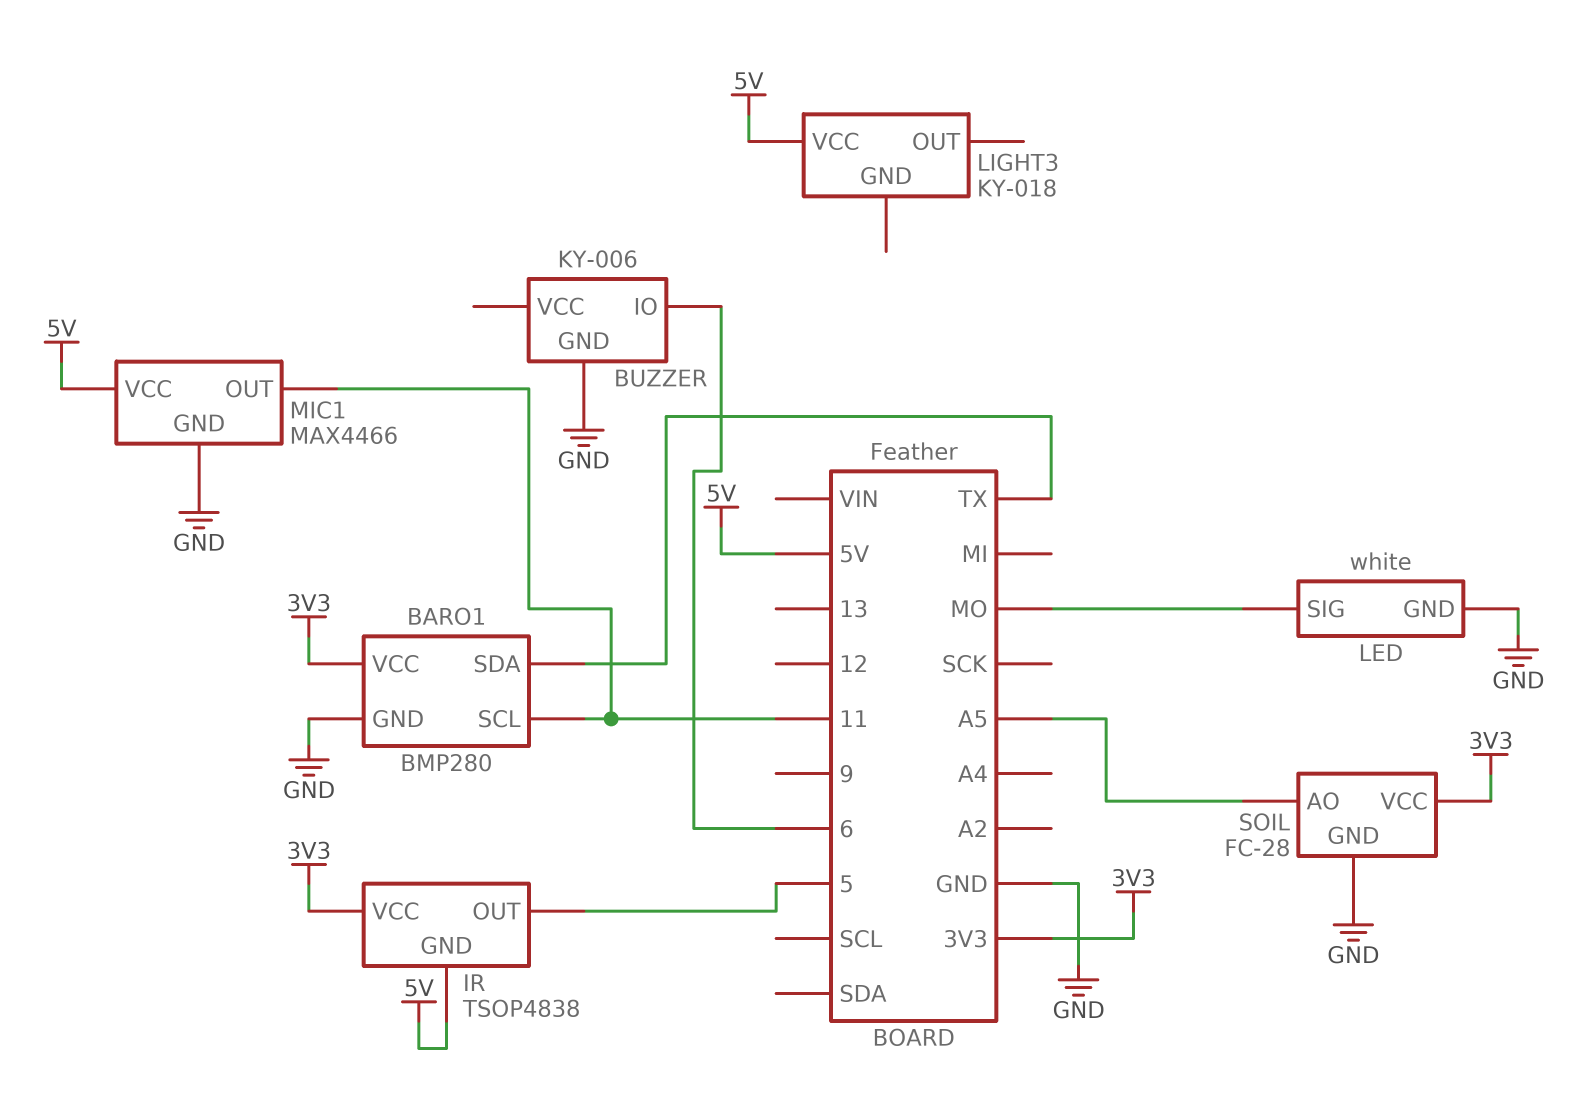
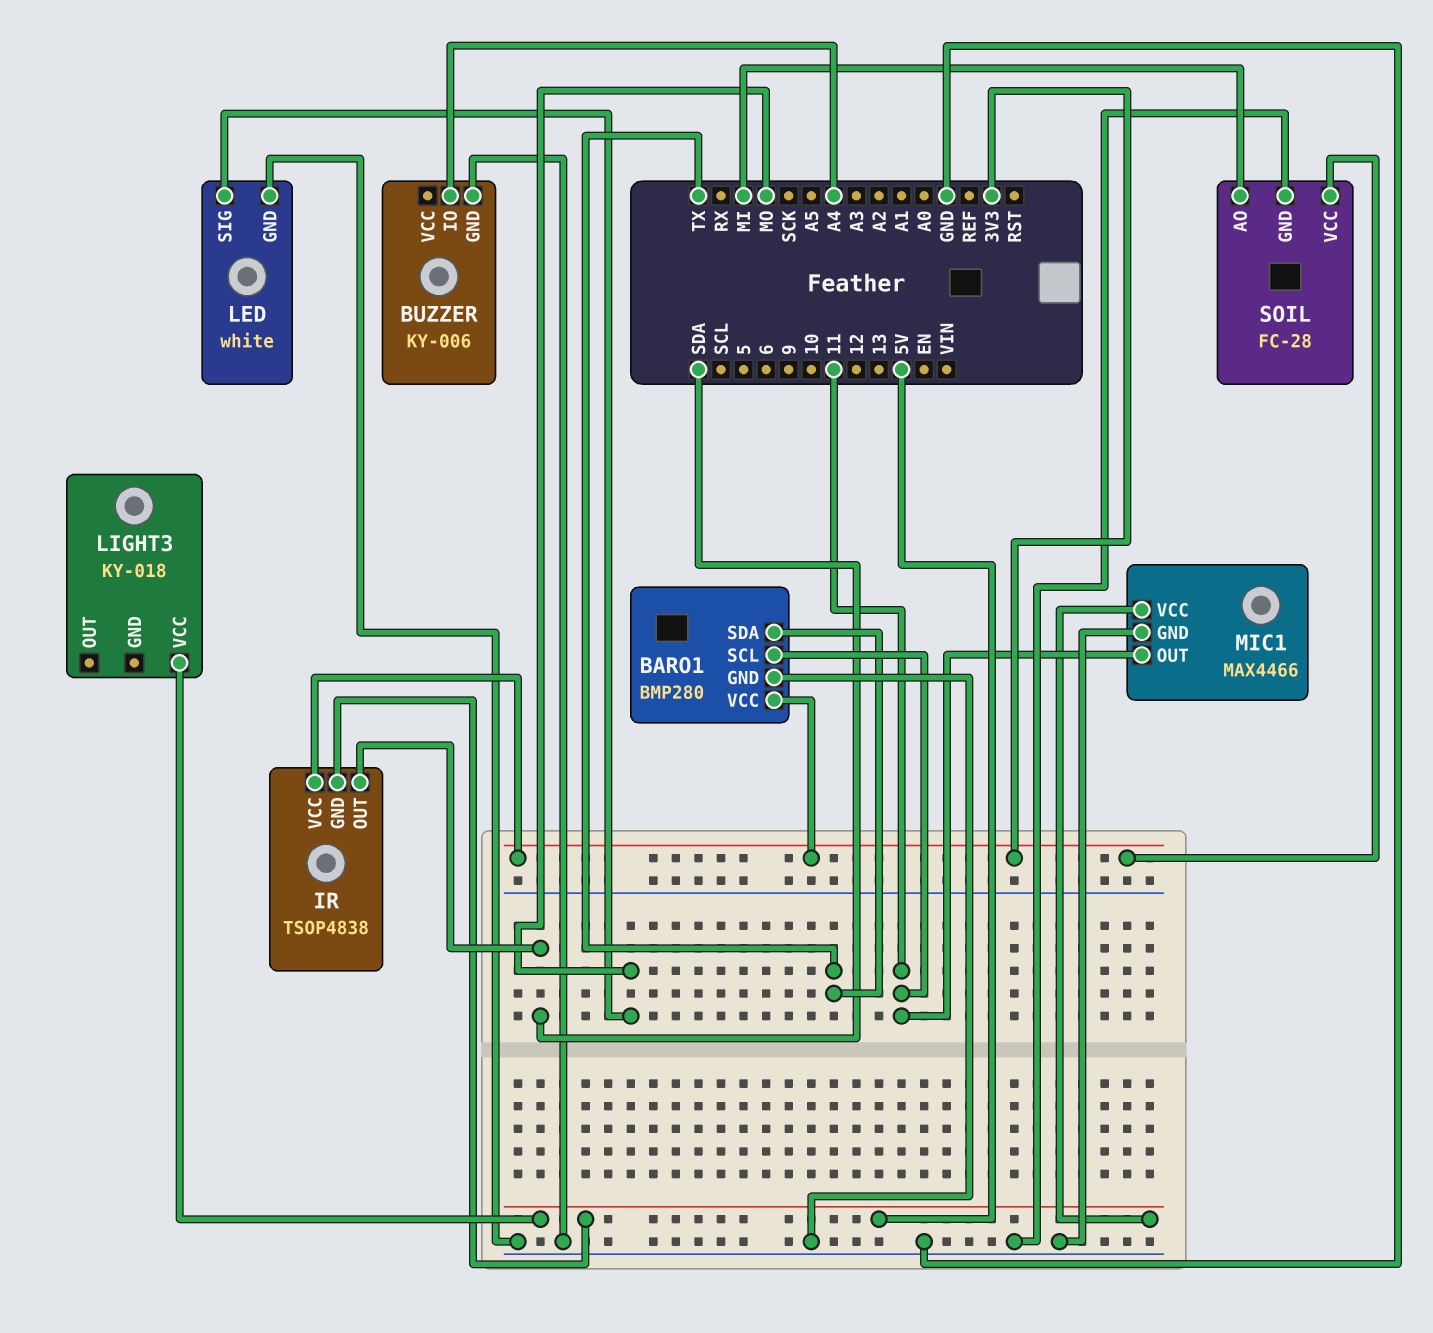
BUZZER pin IO: 6 -> A4
IR pin OUT: 5 -> SDA
SOIL pin AO: A5 -> MI

